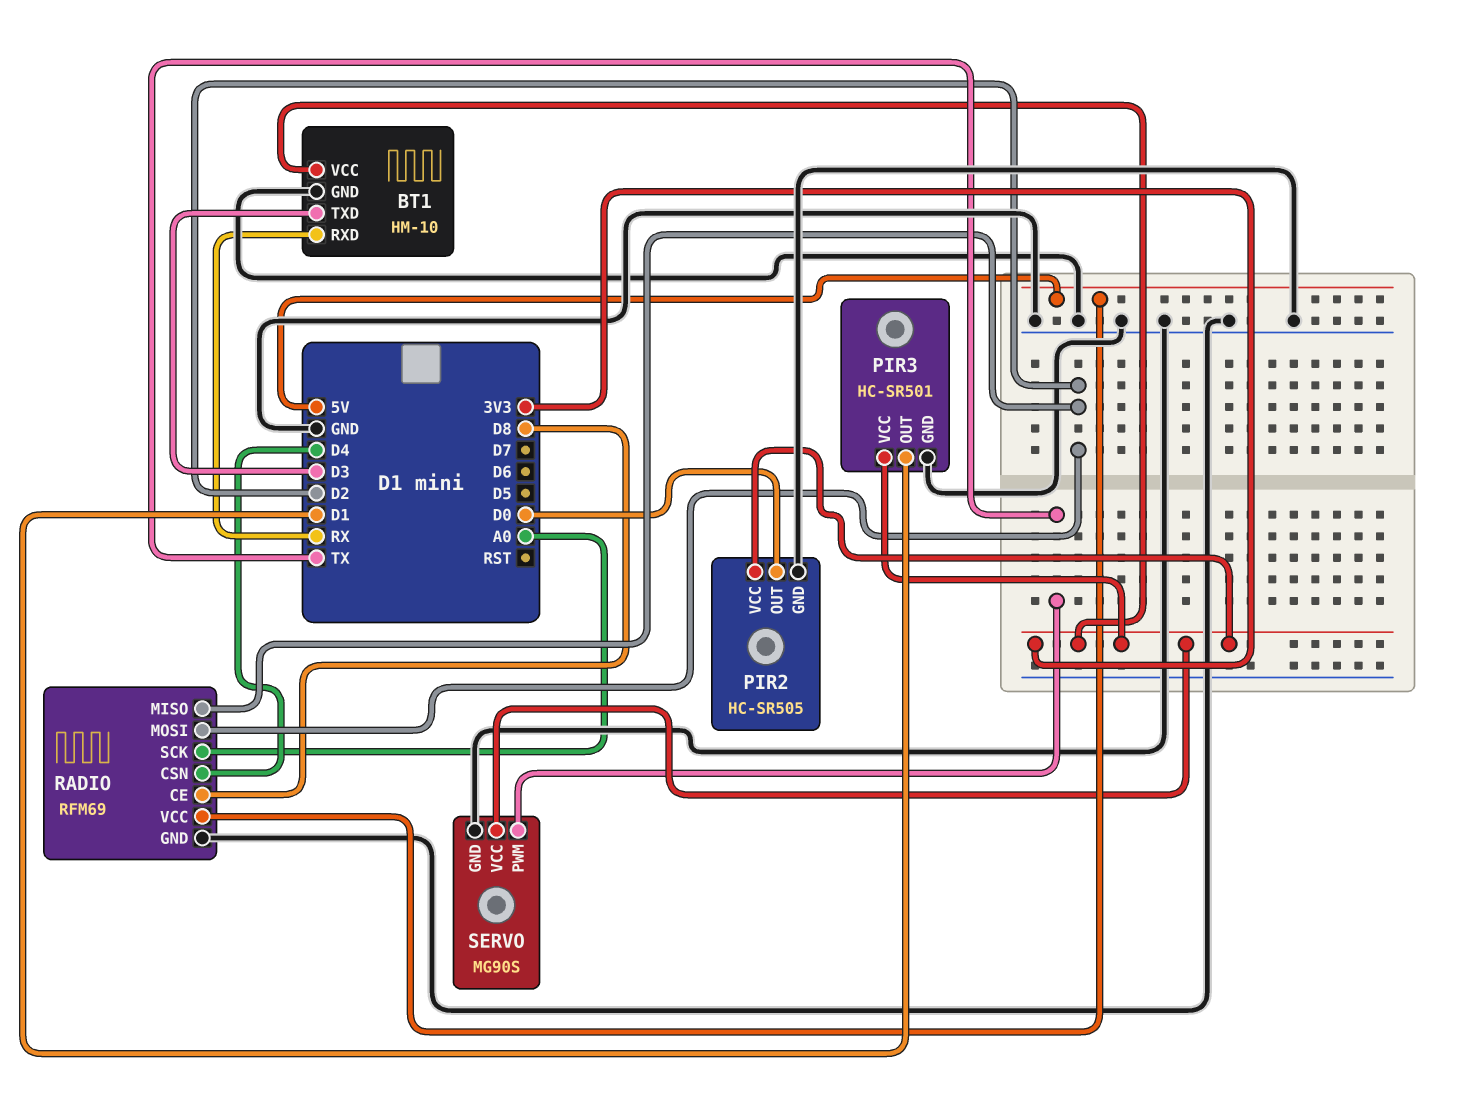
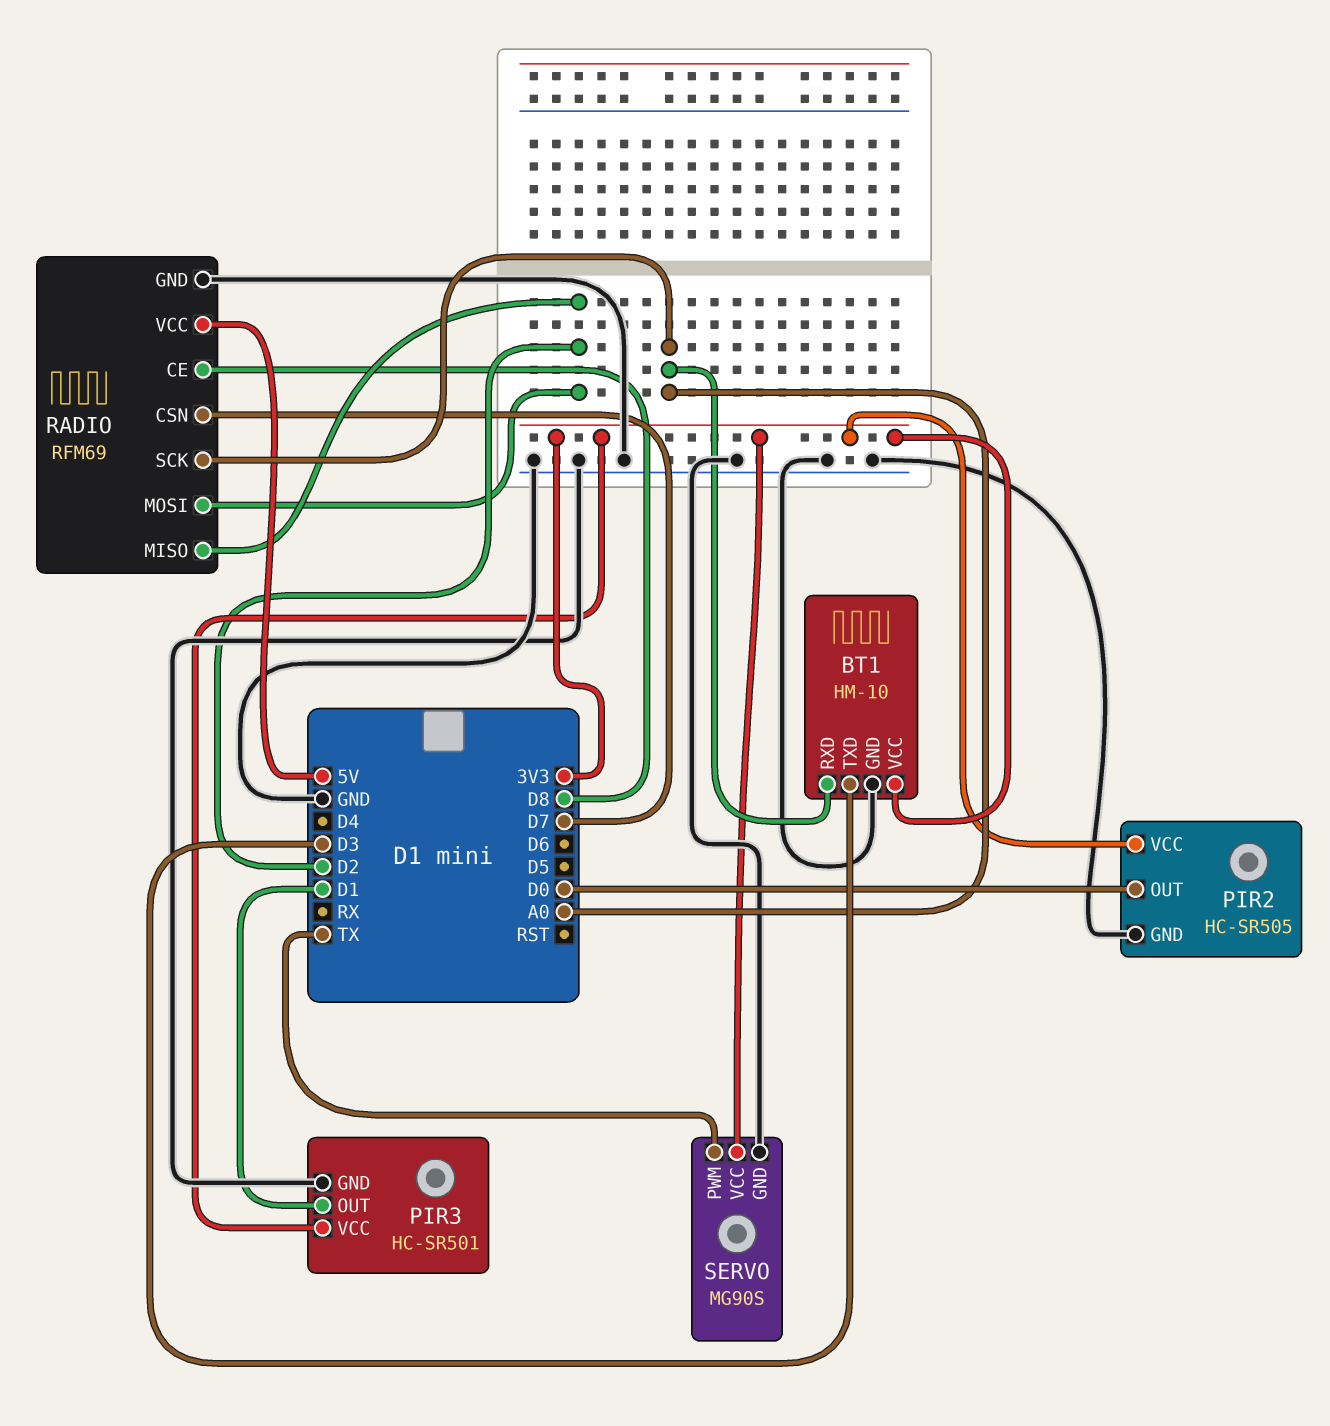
BT1 pin RXD: RX -> A0
RADIO pin CSN: D4 -> D7

